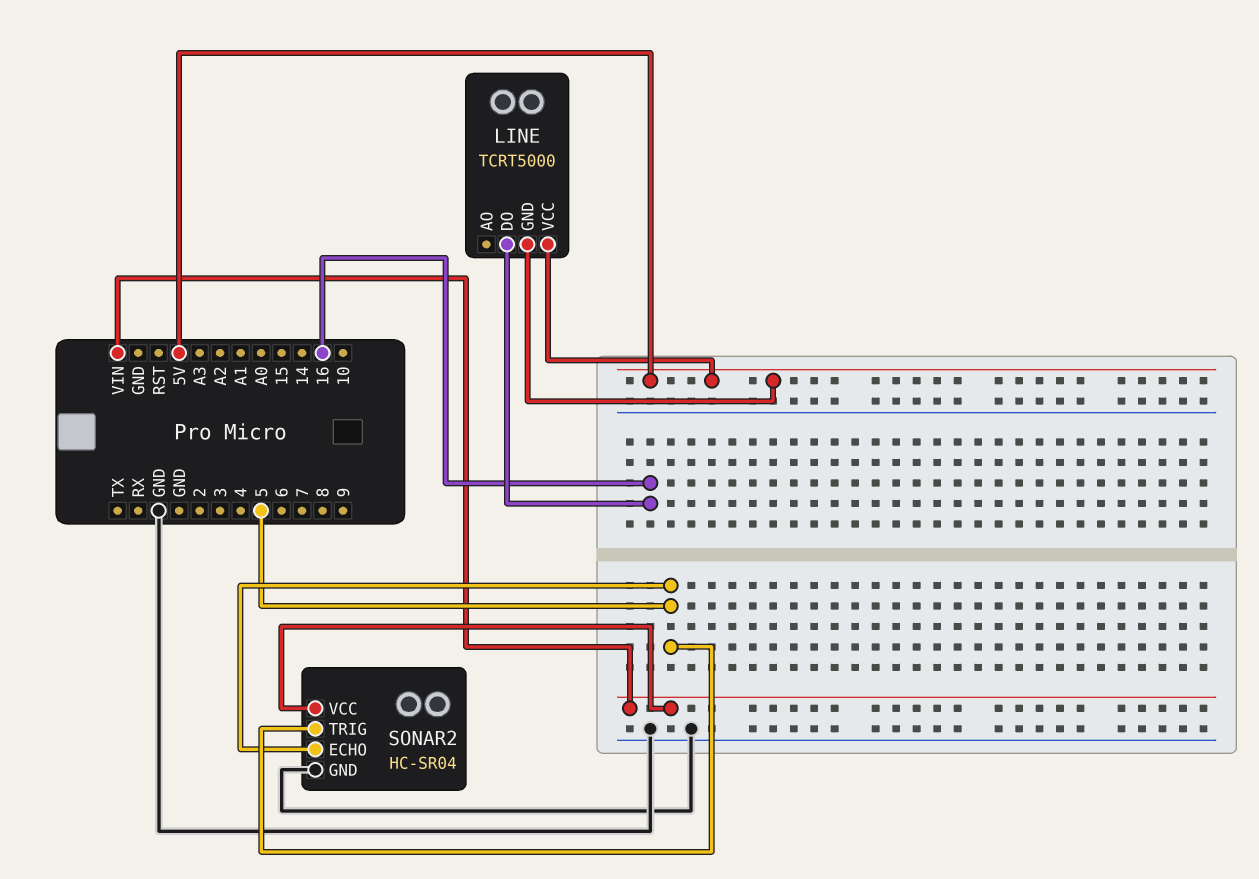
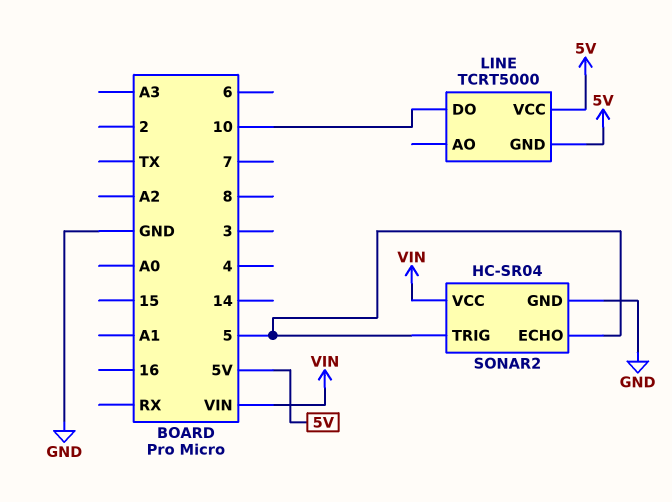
LINE pin DO: 16 -> 10

